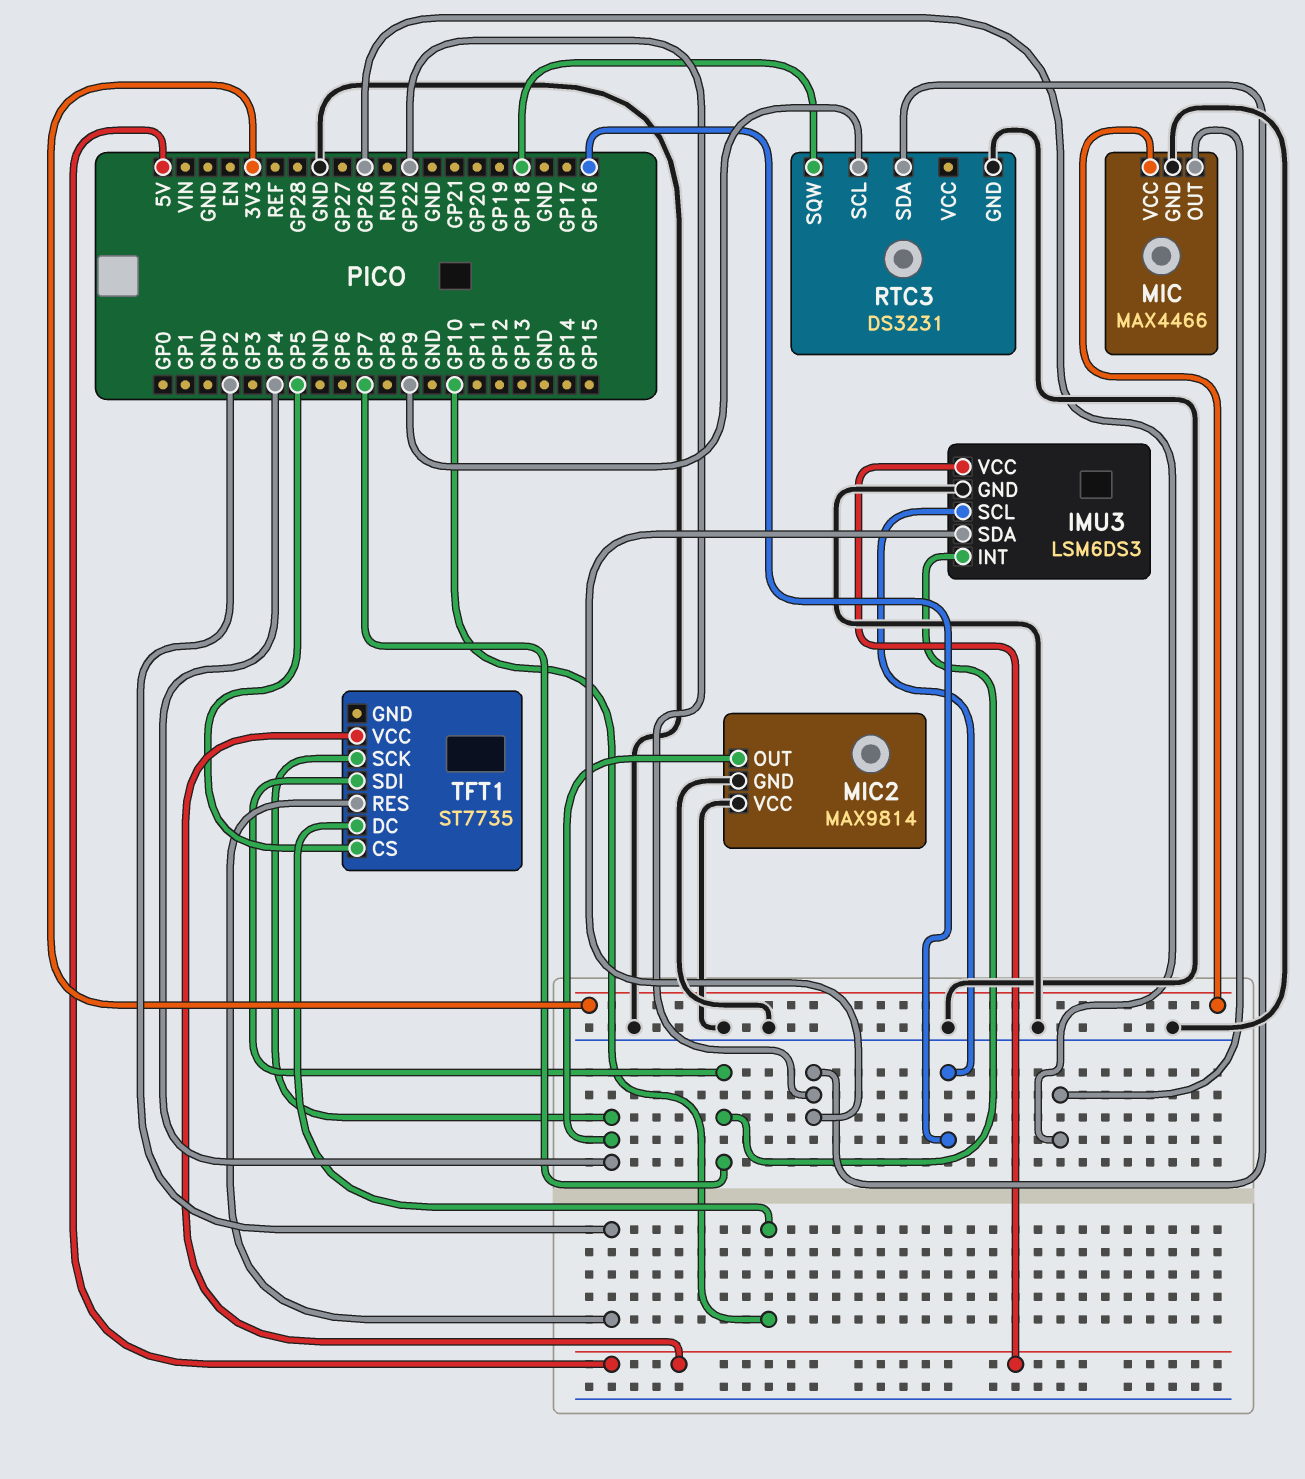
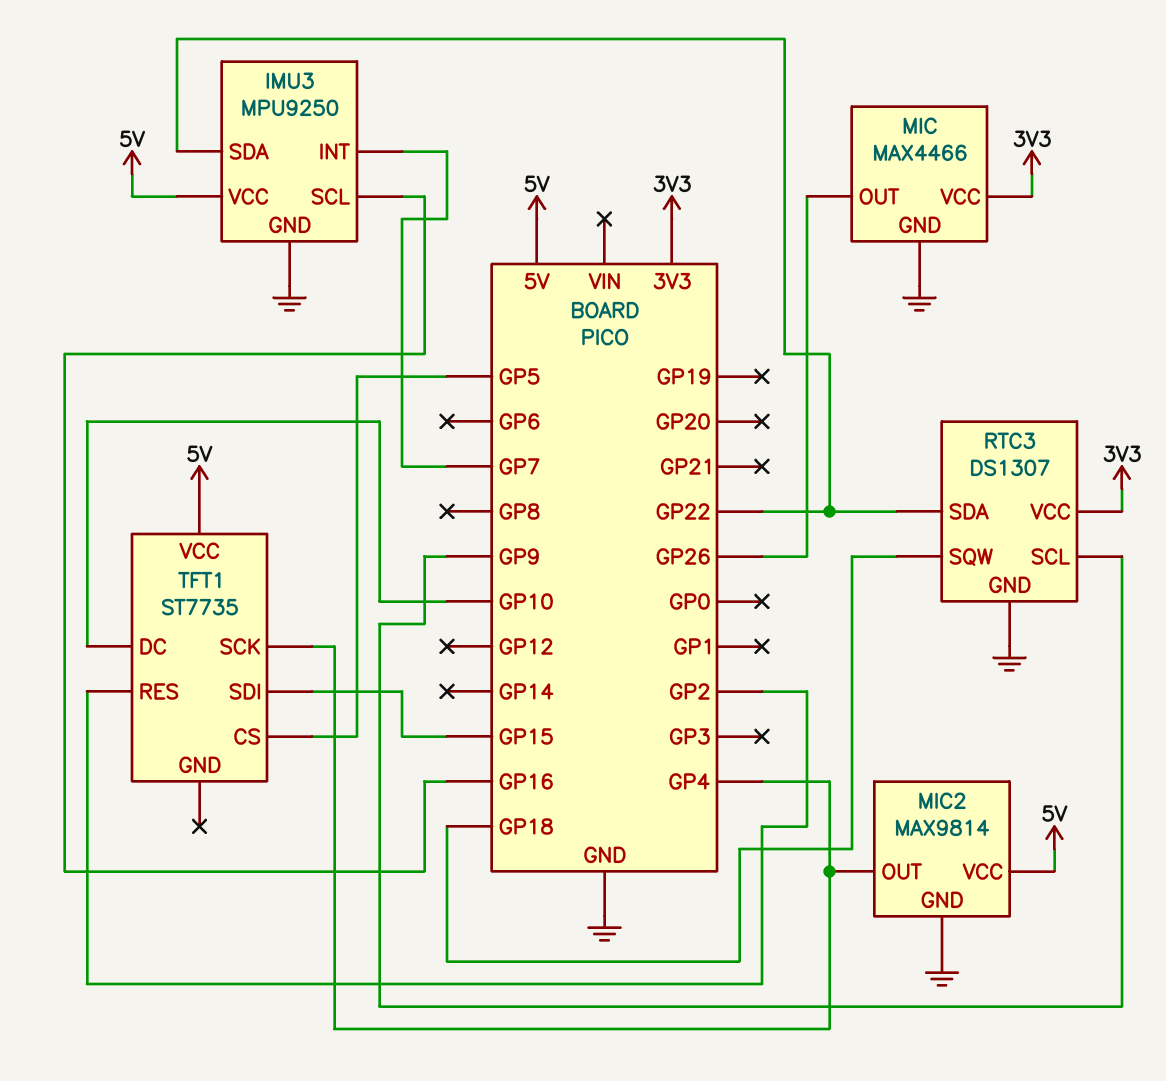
IMU3: LSM6DS3 -> MPU9250
MIC2 pin VCC: GND -> 5V
RTC3: DS3231 -> DS1307
RTC3 pin VCC: none -> 3V3
TFT1 pin SDI: GP7 -> GP15

